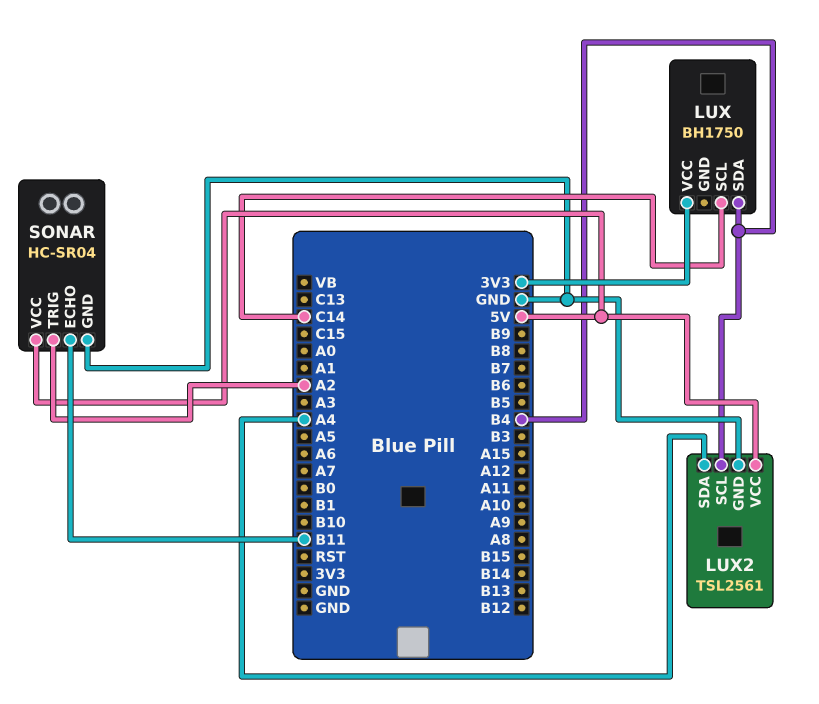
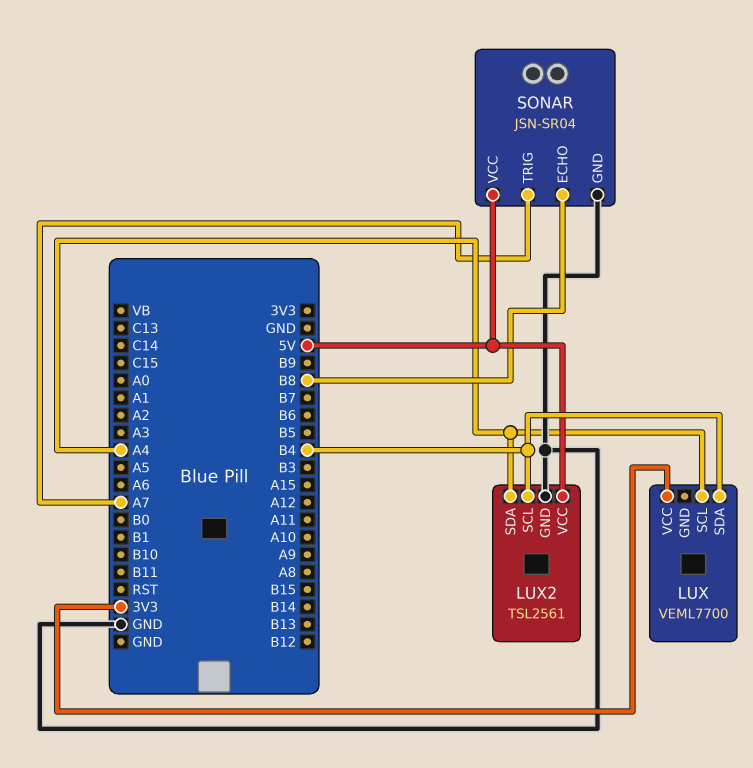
LUX: BH1750 -> VEML7700
LUX pin SCL: C14 -> A4
SONAR: HC-SR04 -> JSN-SR04
SONAR pin ECHO: B11 -> B8
SONAR pin TRIG: A2 -> A7

